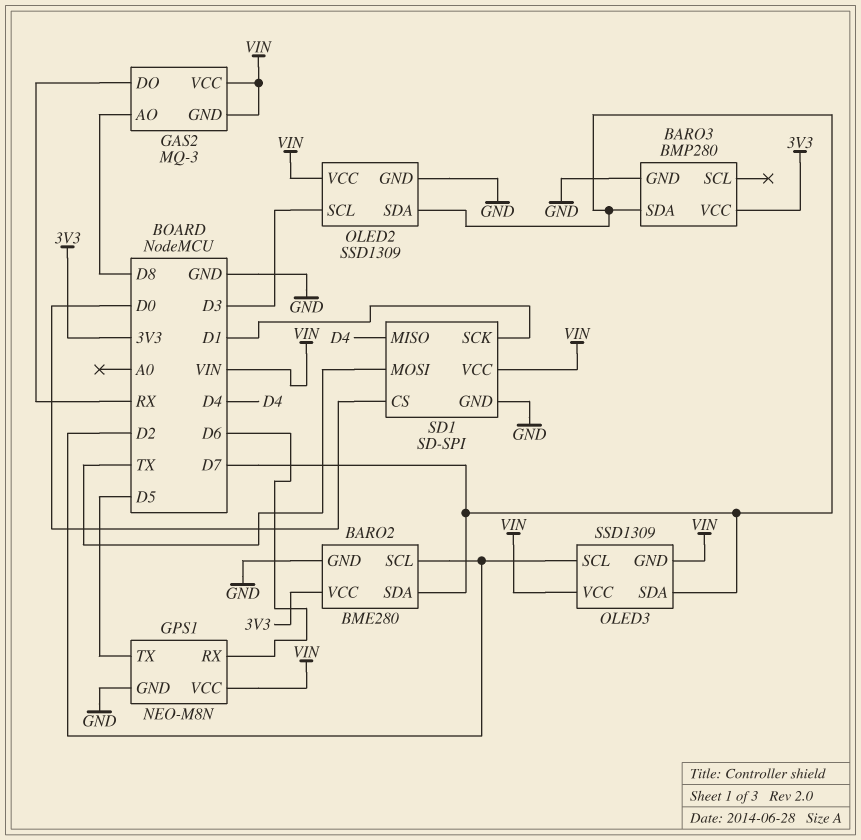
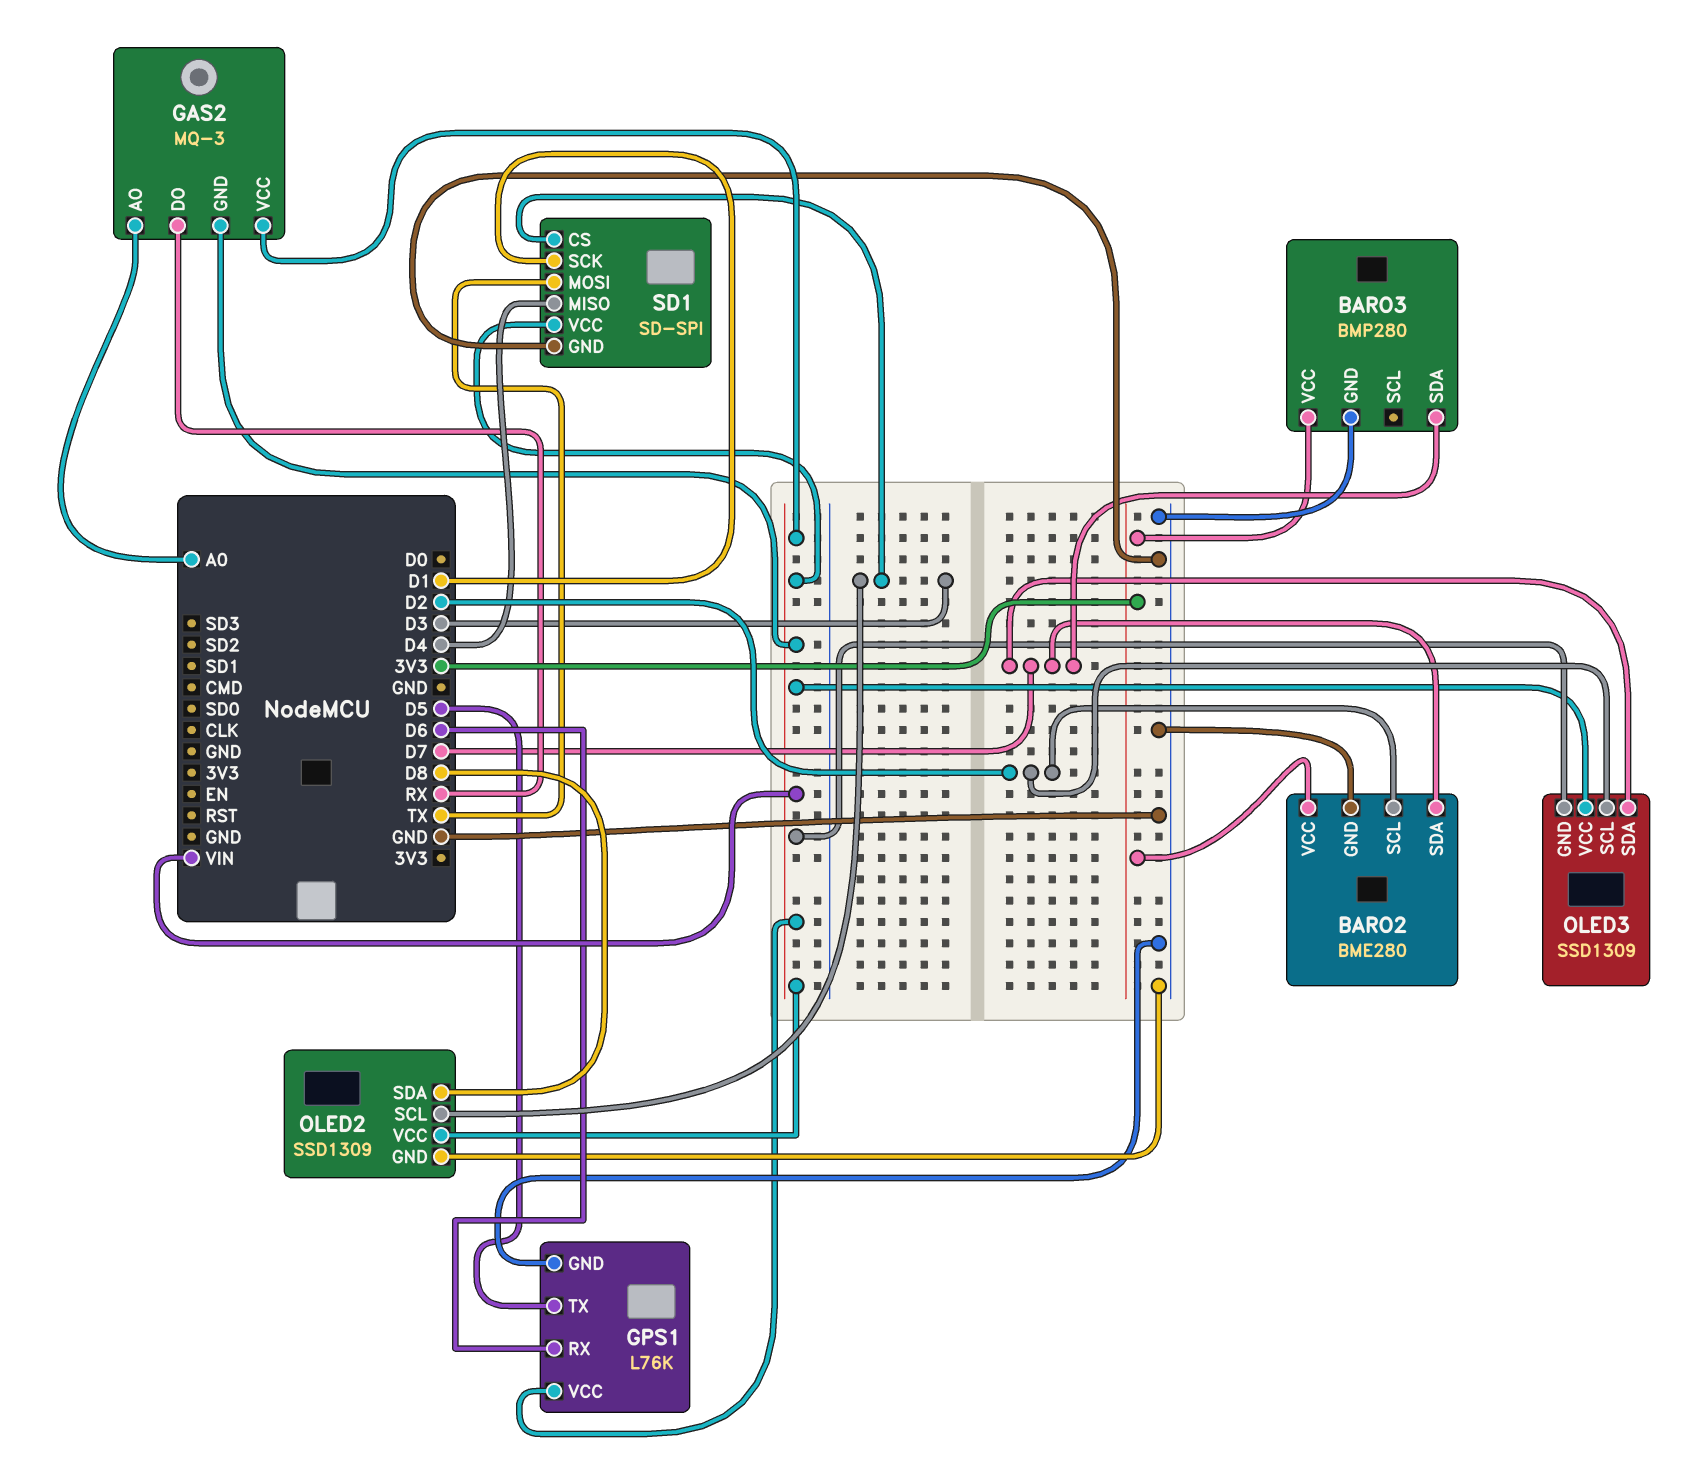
GAS2 pin AO: D8 -> A0
GPS1: NEO-M8N -> L76K
OLED2 pin SDA: D7 -> D8
SD1 pin CS: D0 -> D3

